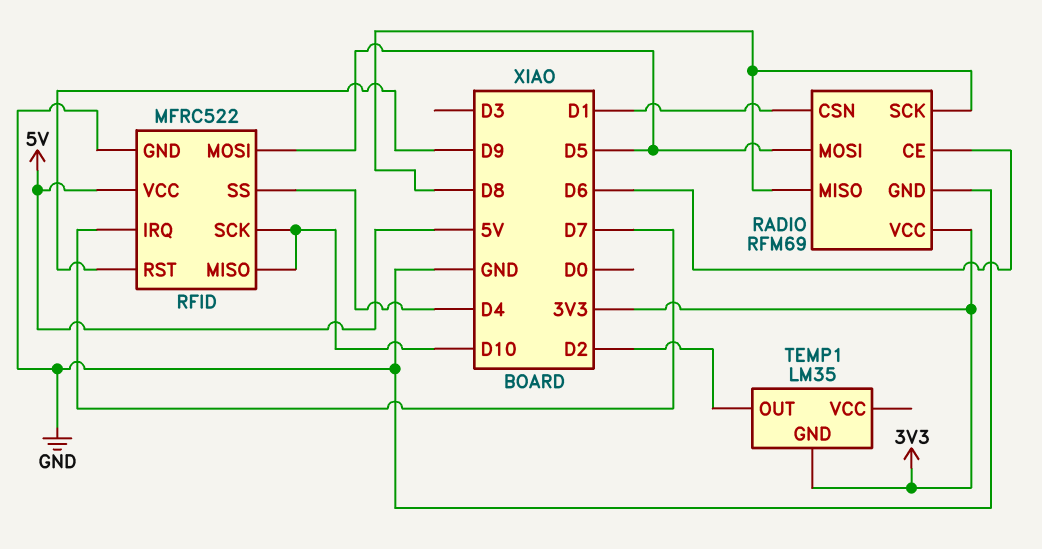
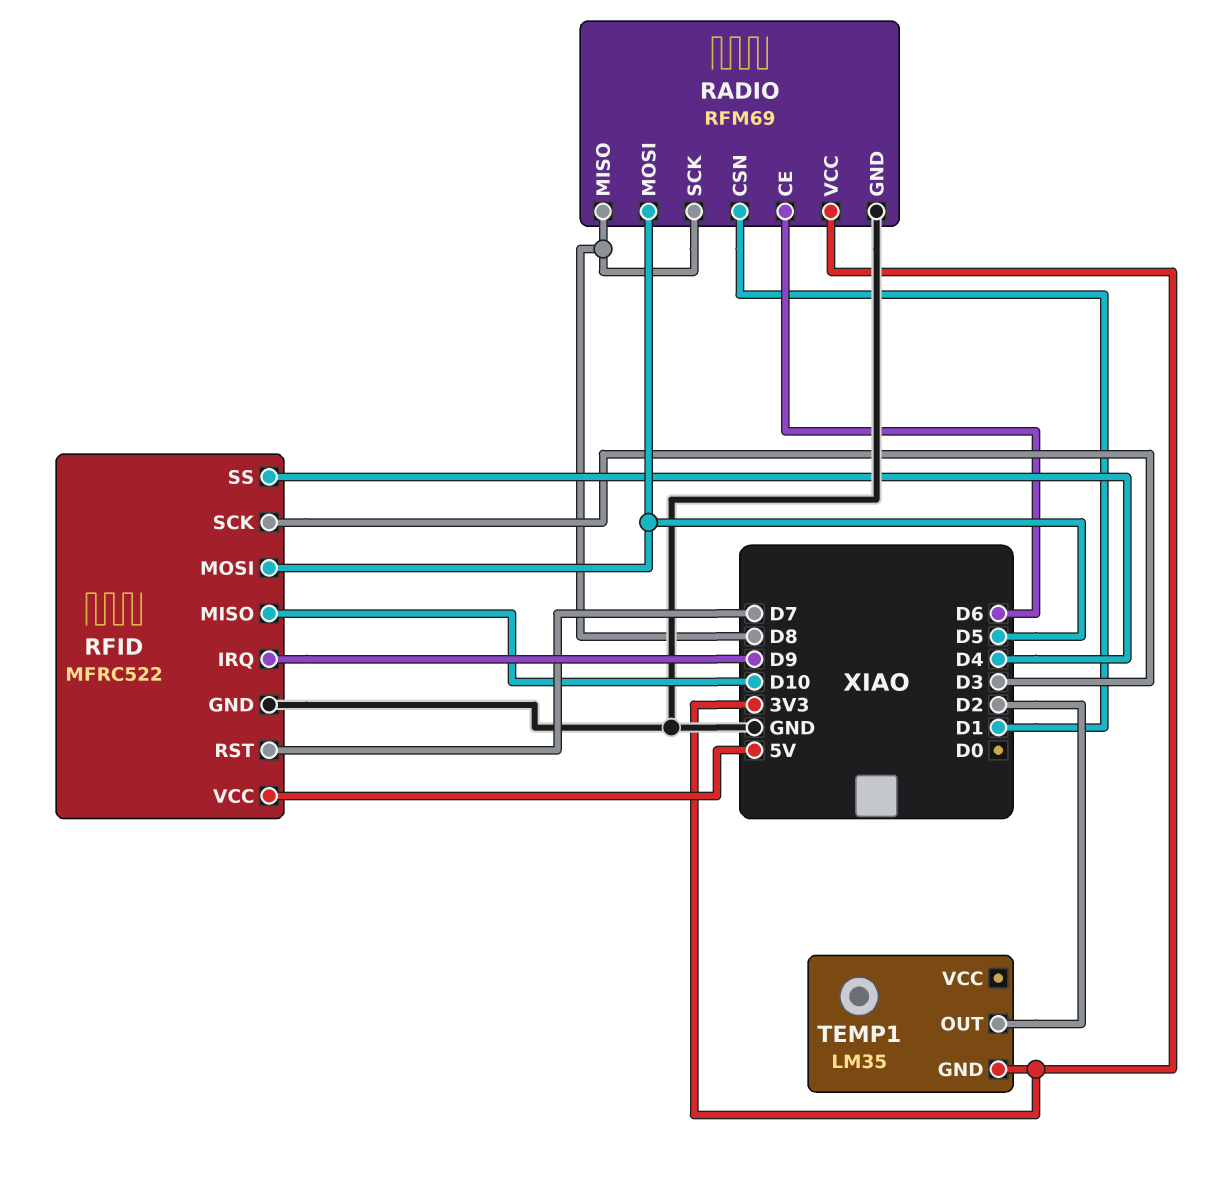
RFID pin IRQ: D7 -> D9
RFID pin RST: D9 -> D7
RFID pin SCK: D10 -> D3

